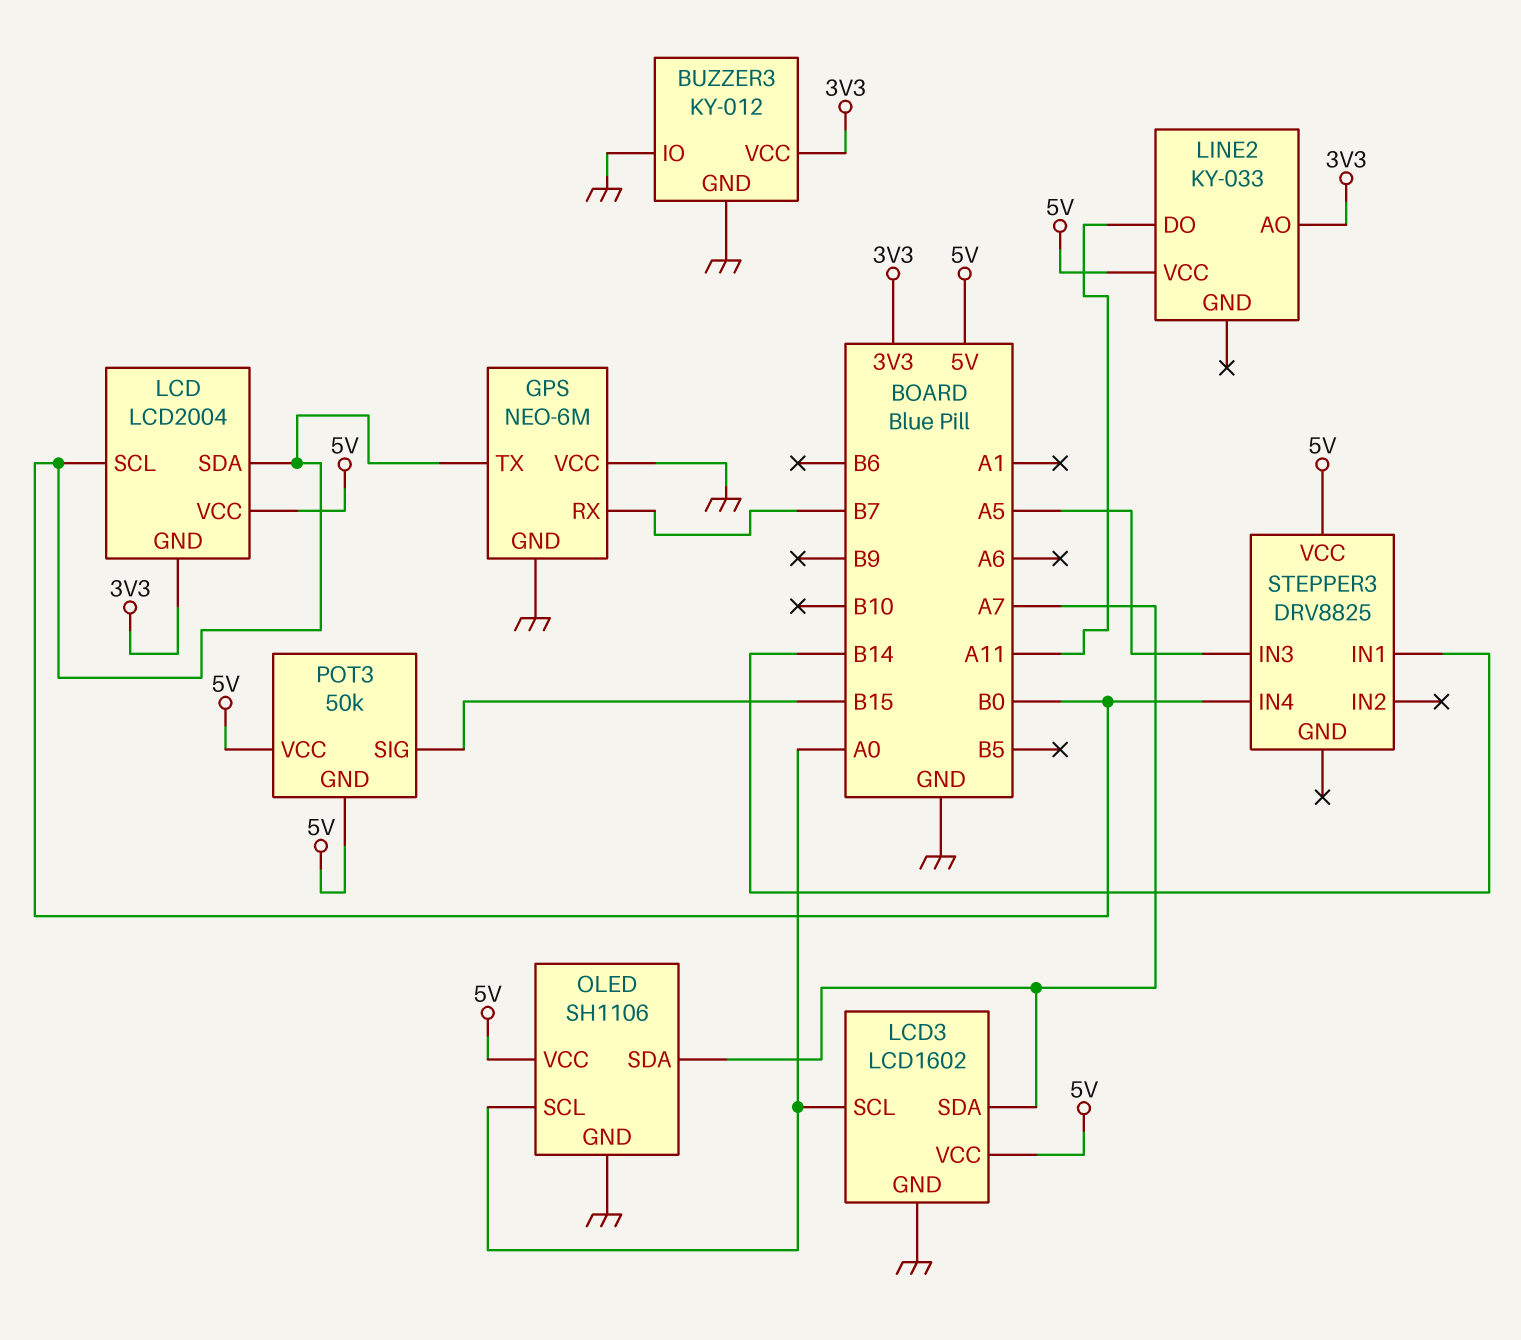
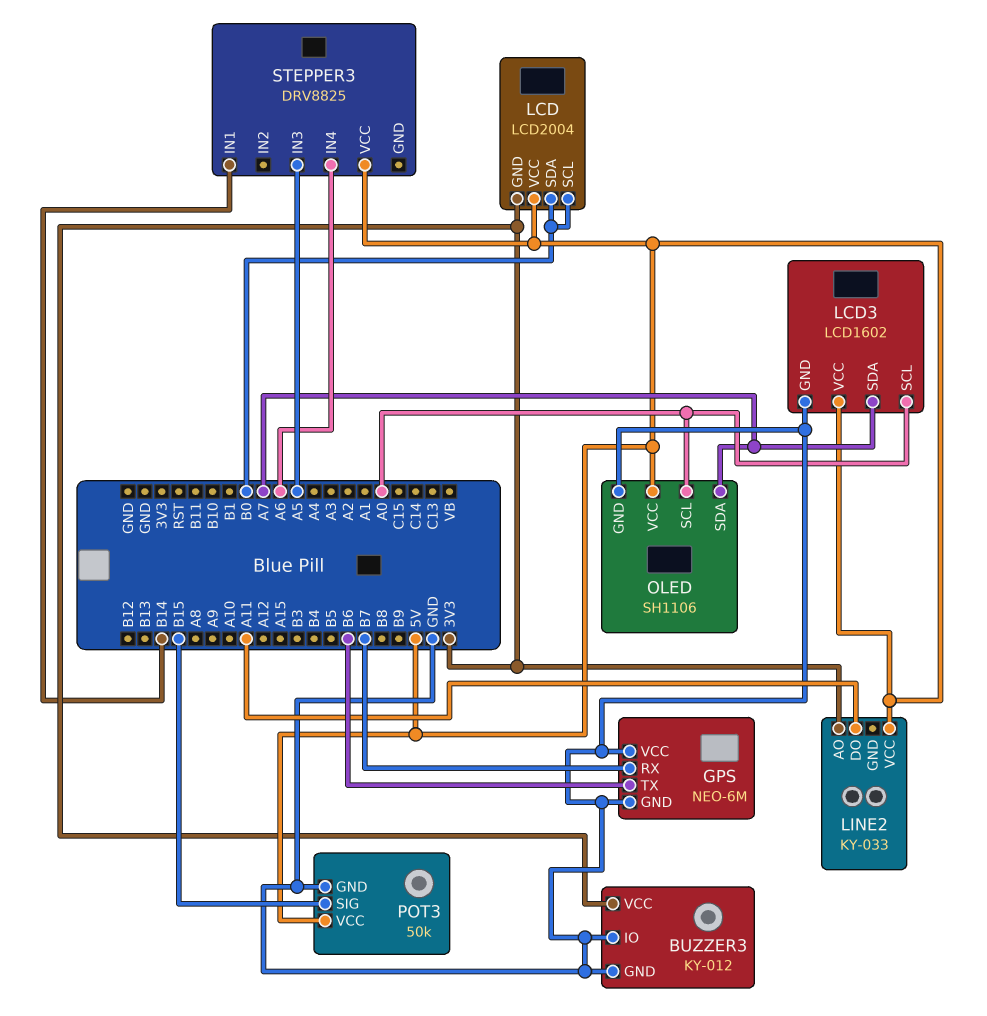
GPS pin TX: B0 -> B6
POT3 pin GND: 5V -> GND
STEPPER3 pin IN4: B0 -> A6

